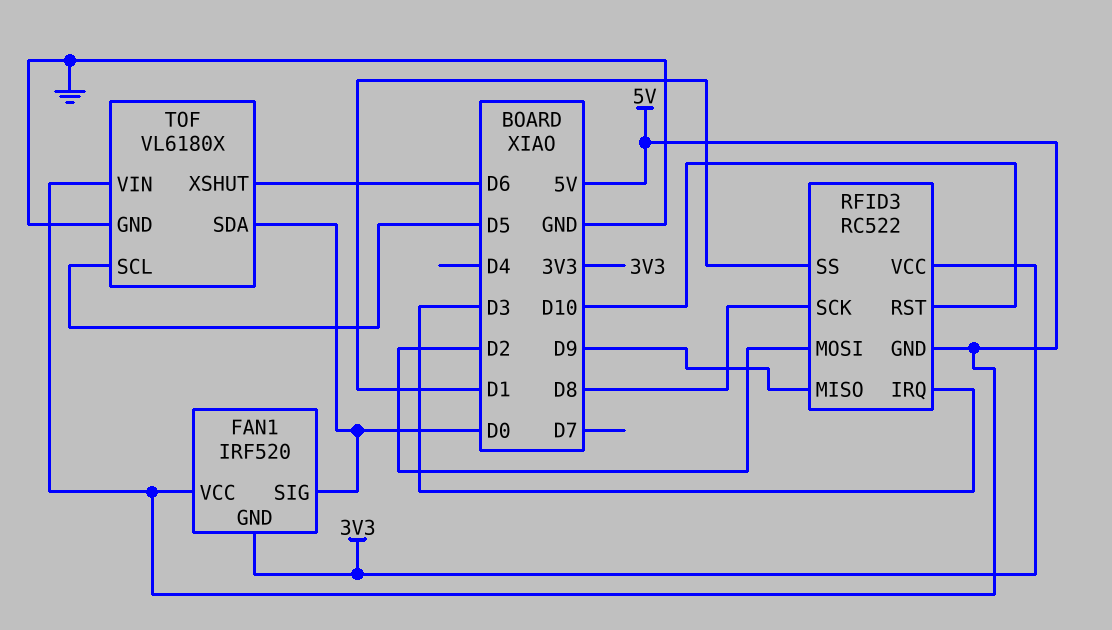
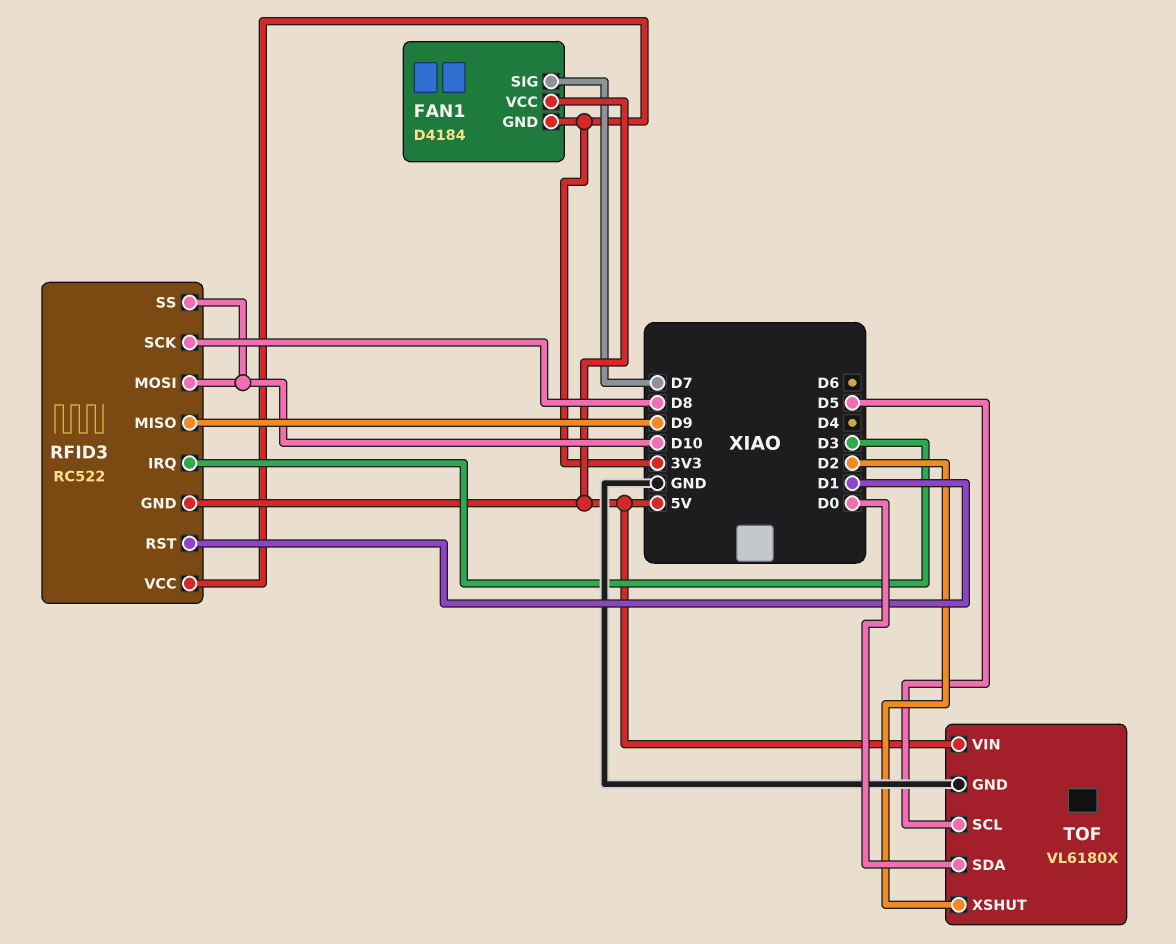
FAN1: IRF520 -> D4184
FAN1 pin SIG: D0 -> D7
RFID3 pin MOSI: D2 -> D10
RFID3 pin RST: D10 -> D1
RFID3 pin SS: D1 -> D10
TOF pin XSHUT: D6 -> D2

